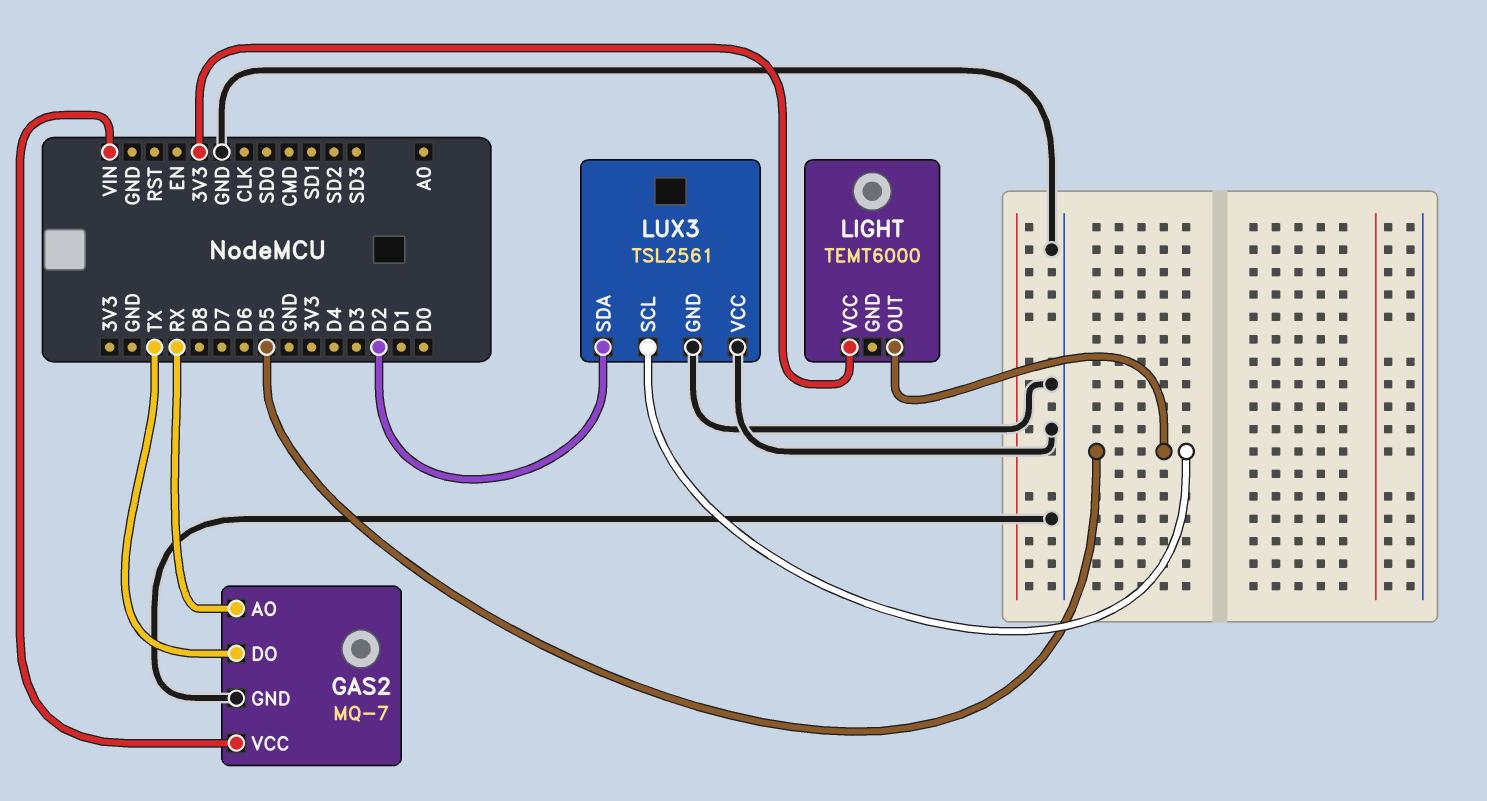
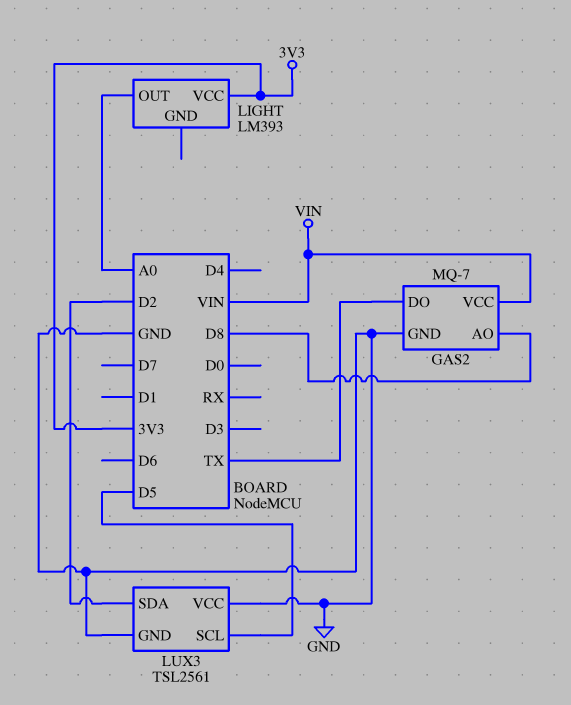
GAS2 pin AO: RX -> D8
LIGHT: TEMT6000 -> LM393
LIGHT pin OUT: D5 -> A0

